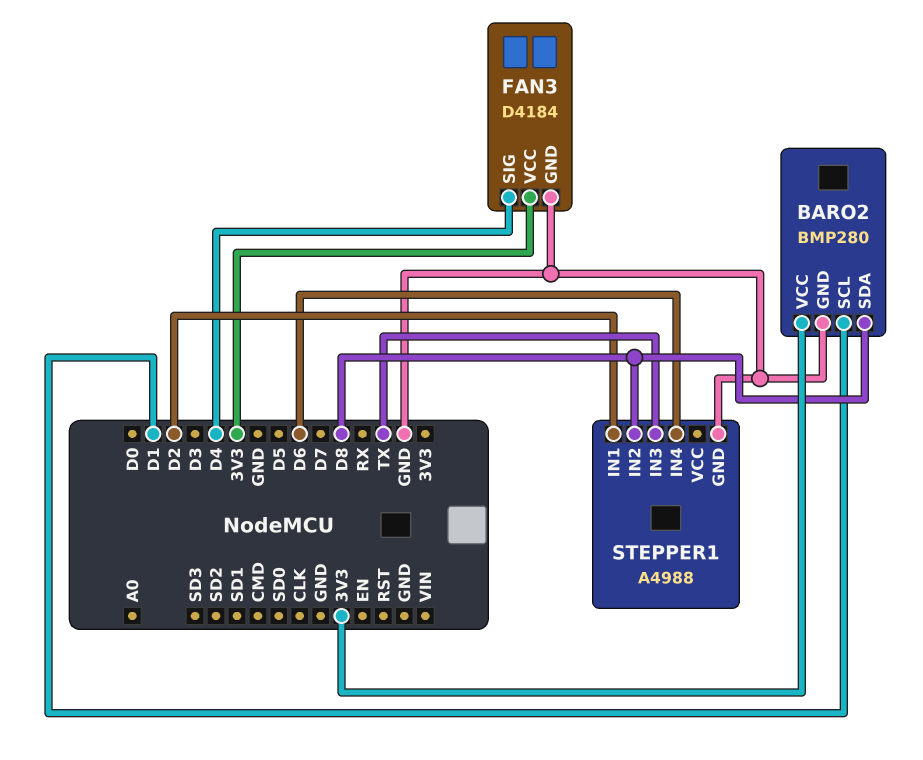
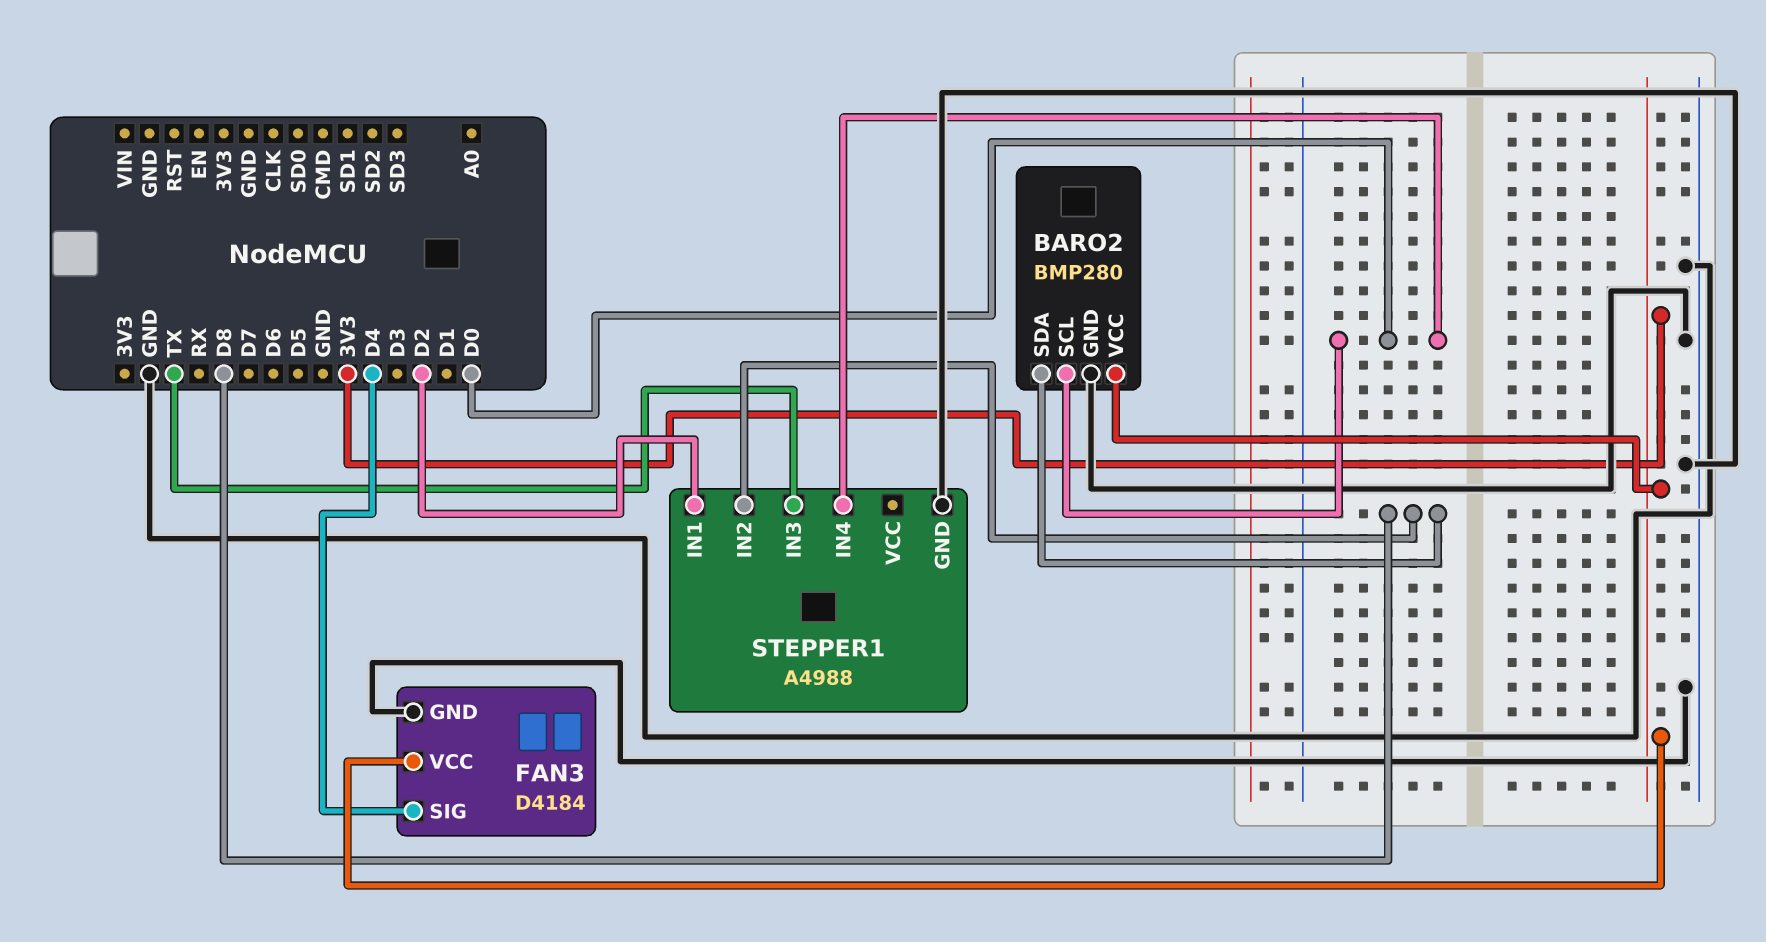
BARO2 pin SCL: D1 -> D0
STEPPER1 pin IN4: D6 -> D0

